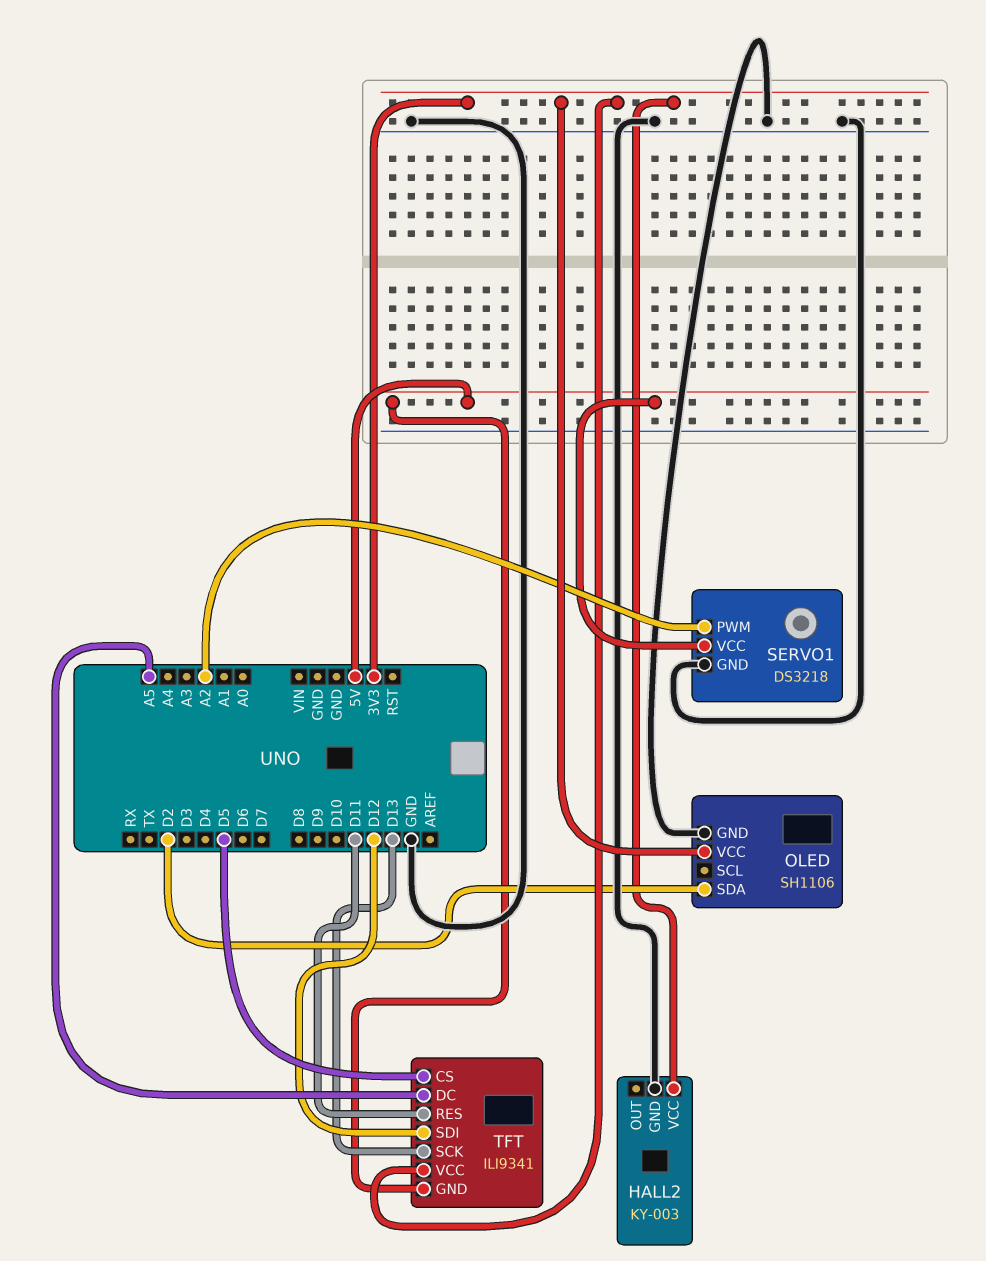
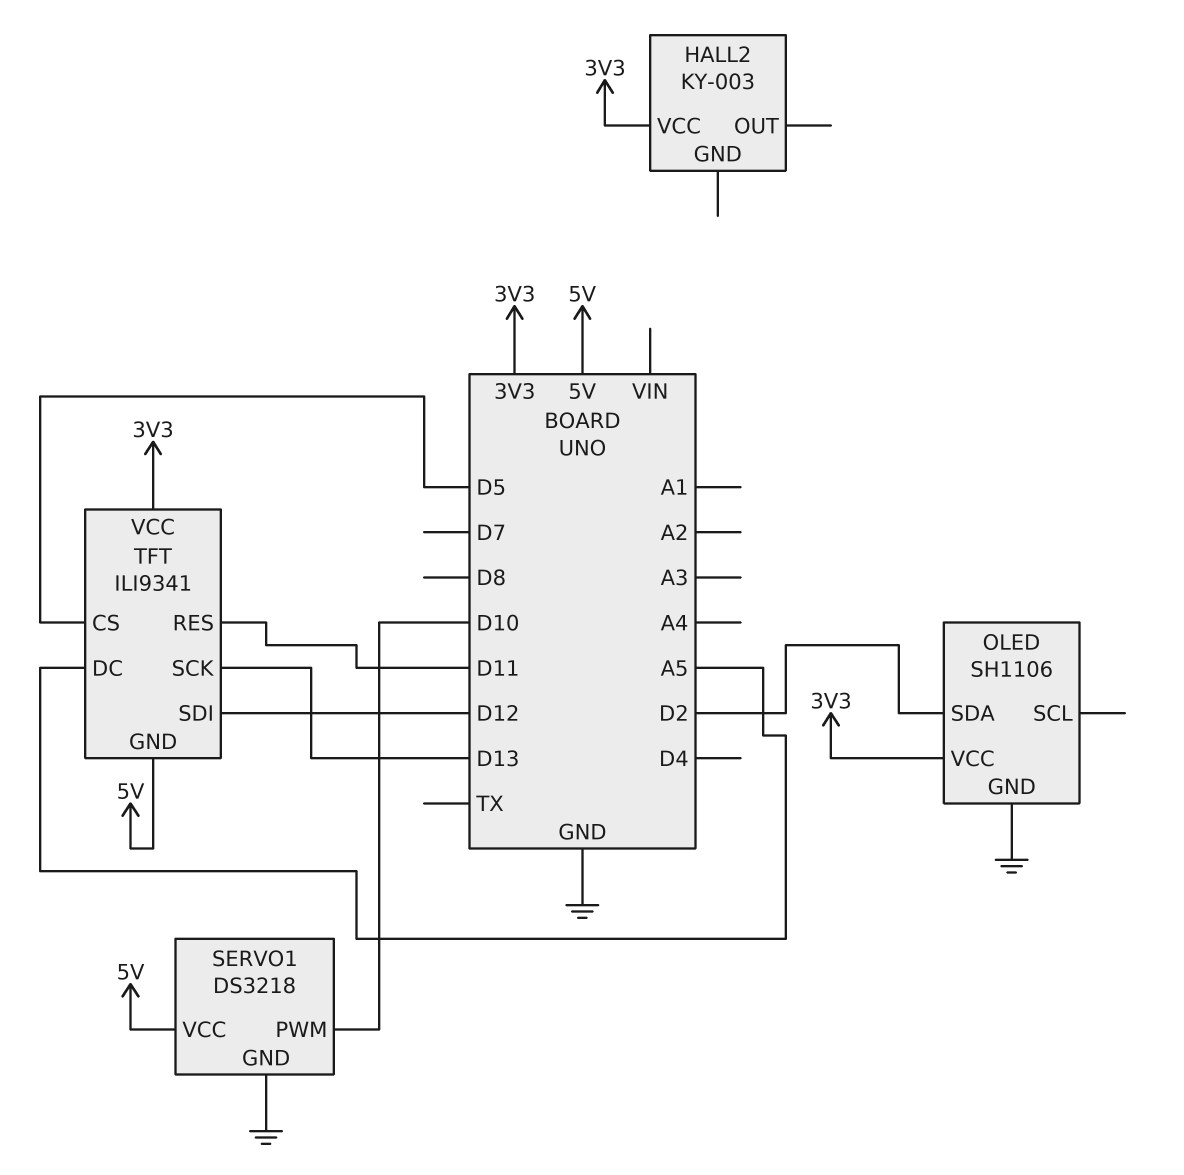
HALL2 pin GND: GND -> none
SERVO1 pin PWM: A2 -> D10

